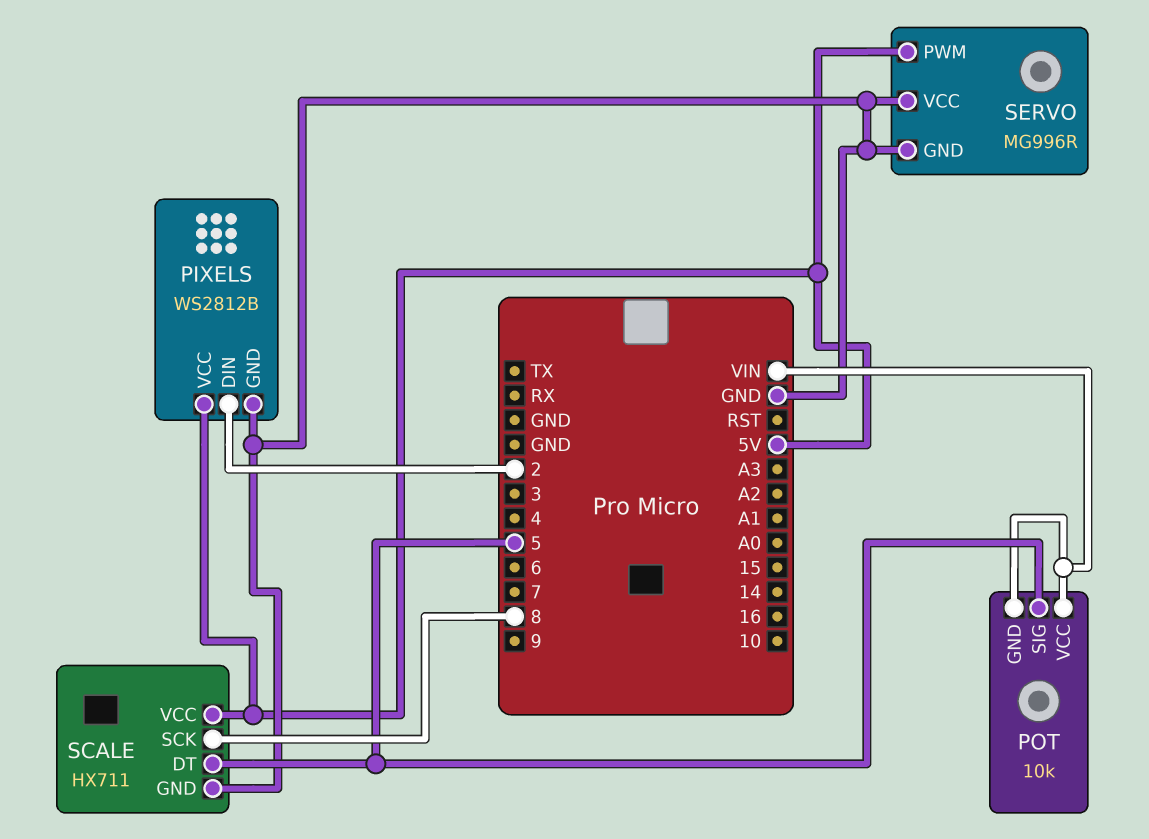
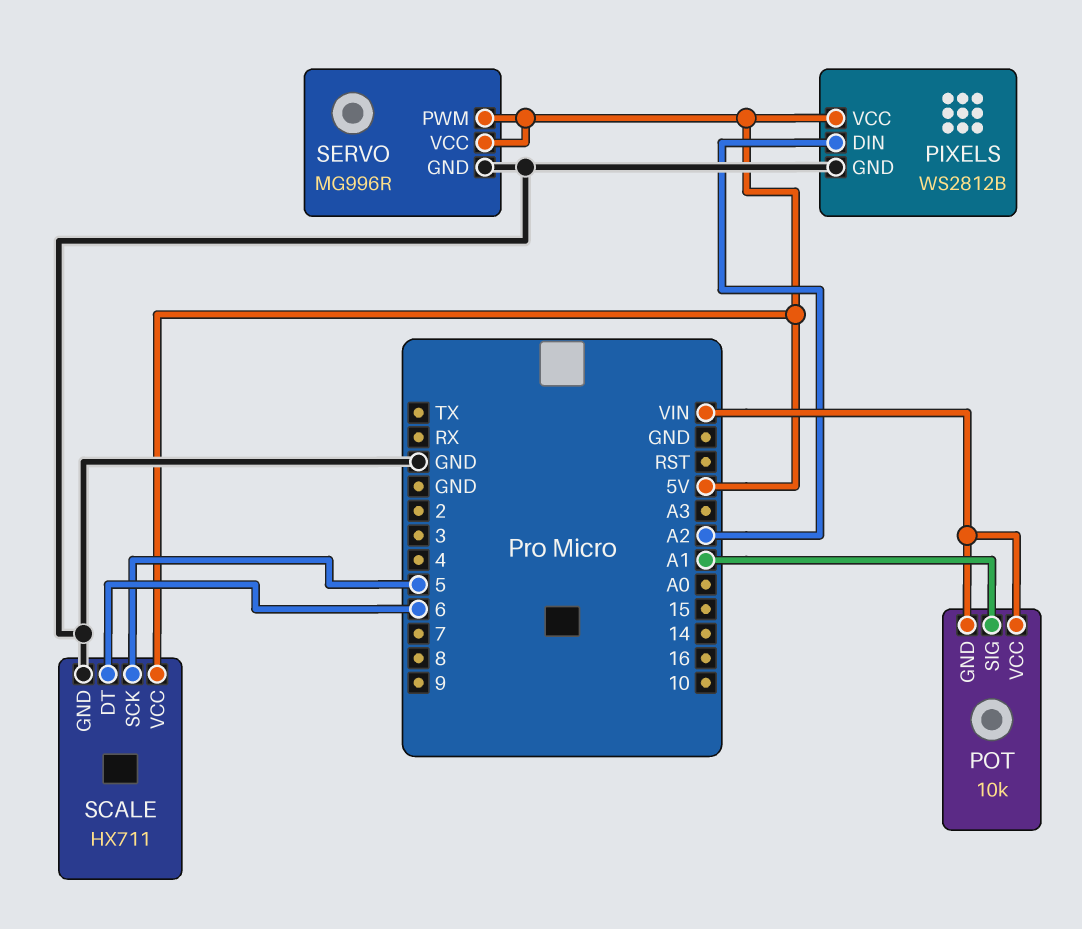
PIXELS pin DIN: 2 -> A2
POT pin SIG: 5 -> A1
SCALE pin DT: 5 -> 6
SCALE pin SCK: 8 -> 5
SERVO pin VCC: GND -> 5V

